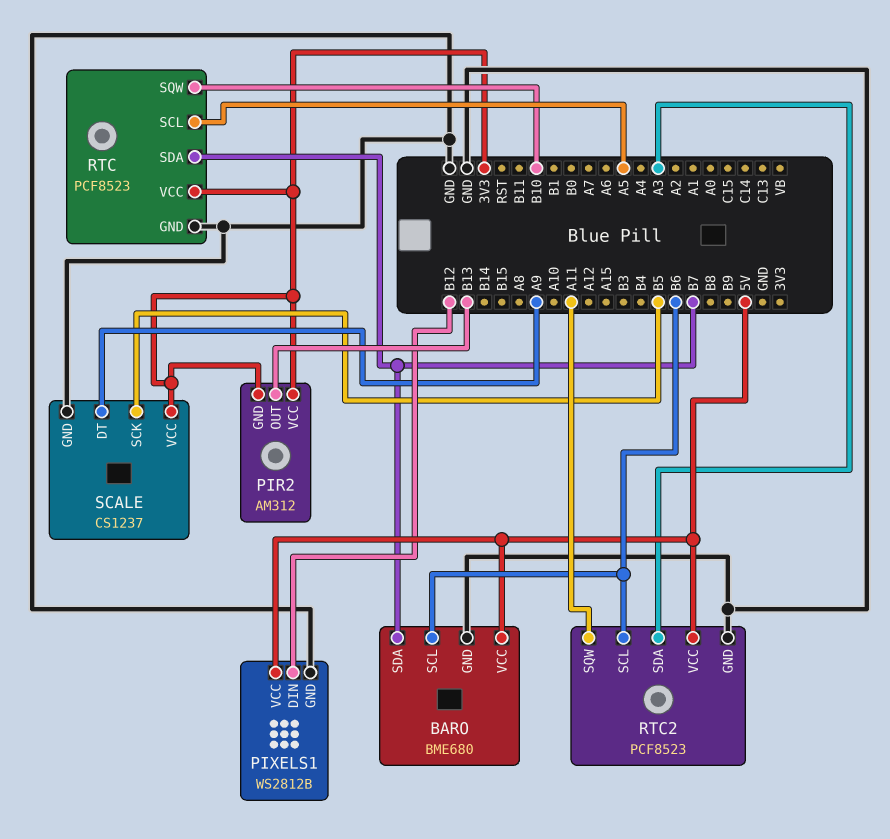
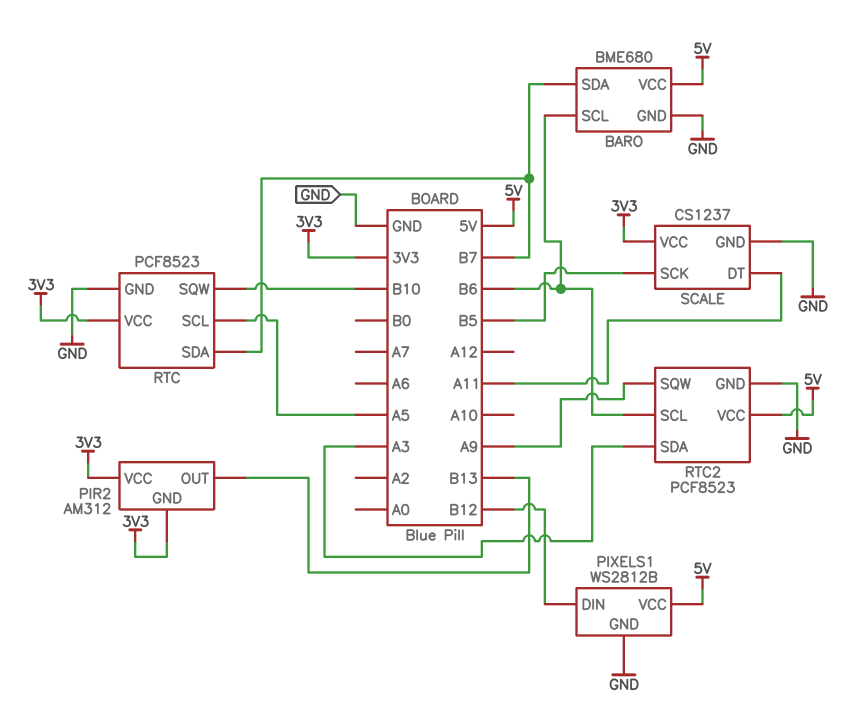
RTC2 pin SQW: A11 -> A9
SCALE pin DT: A9 -> A11

